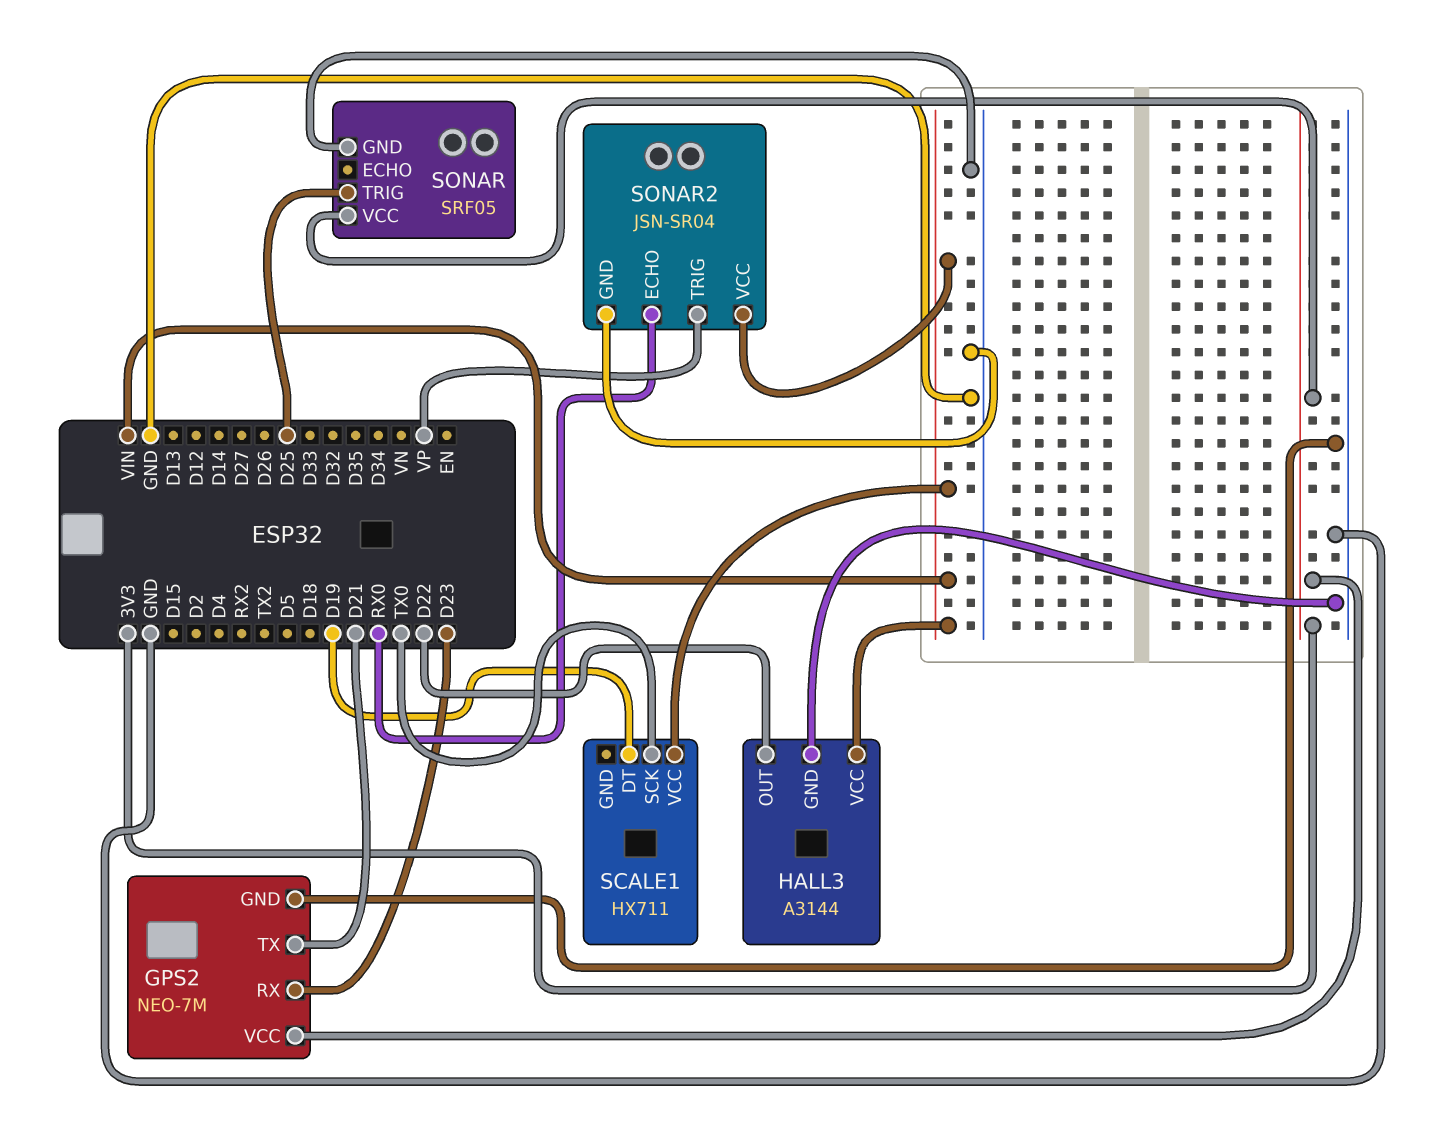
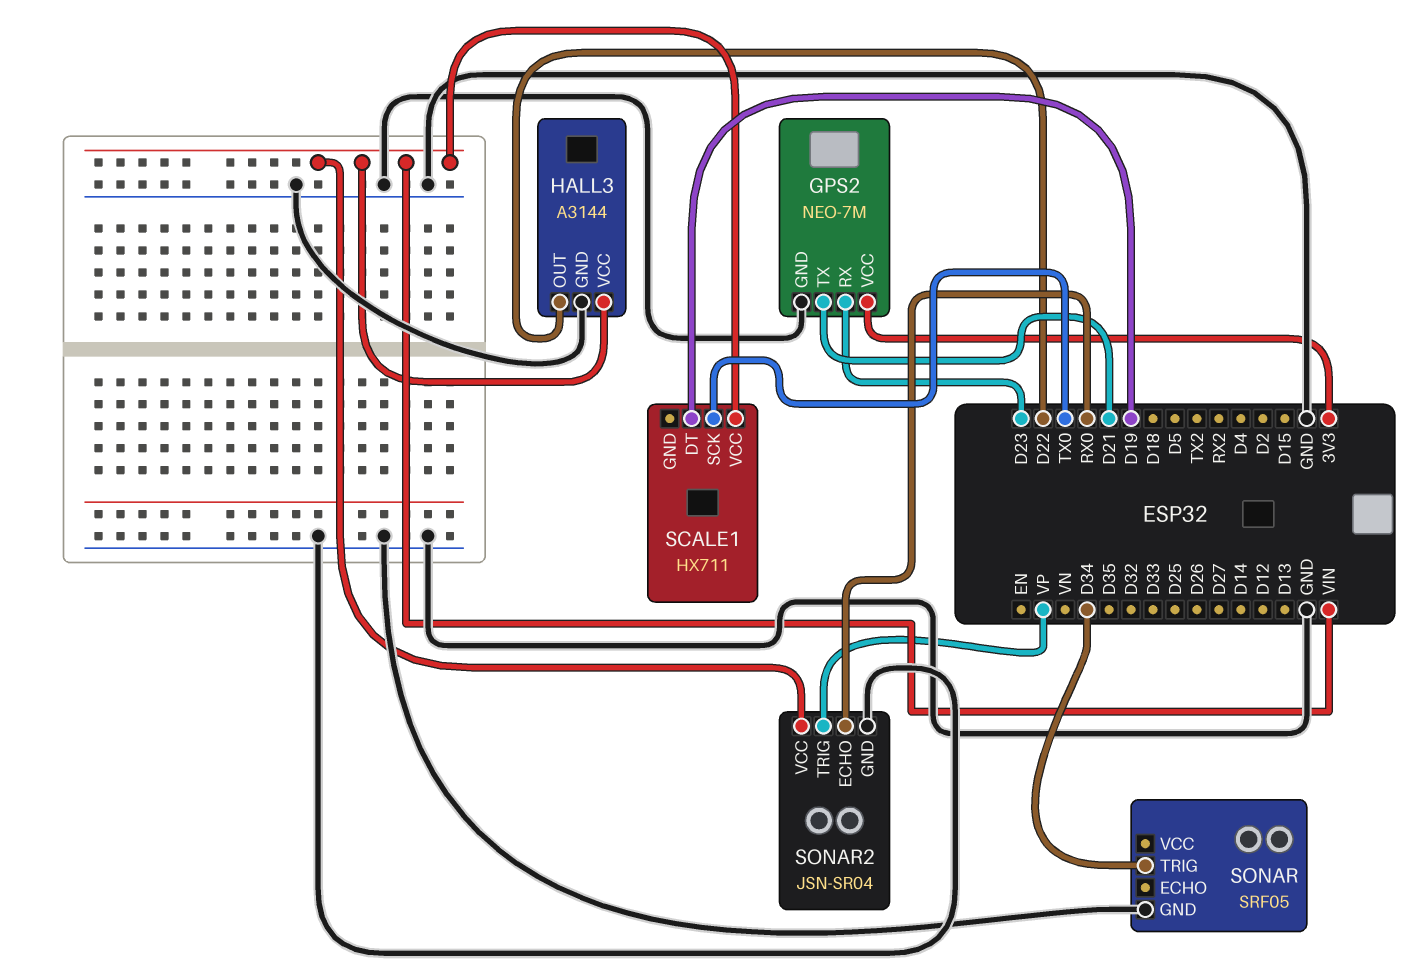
SONAR pin TRIG: D25 -> D34
SONAR pin VCC: 3V3 -> none

